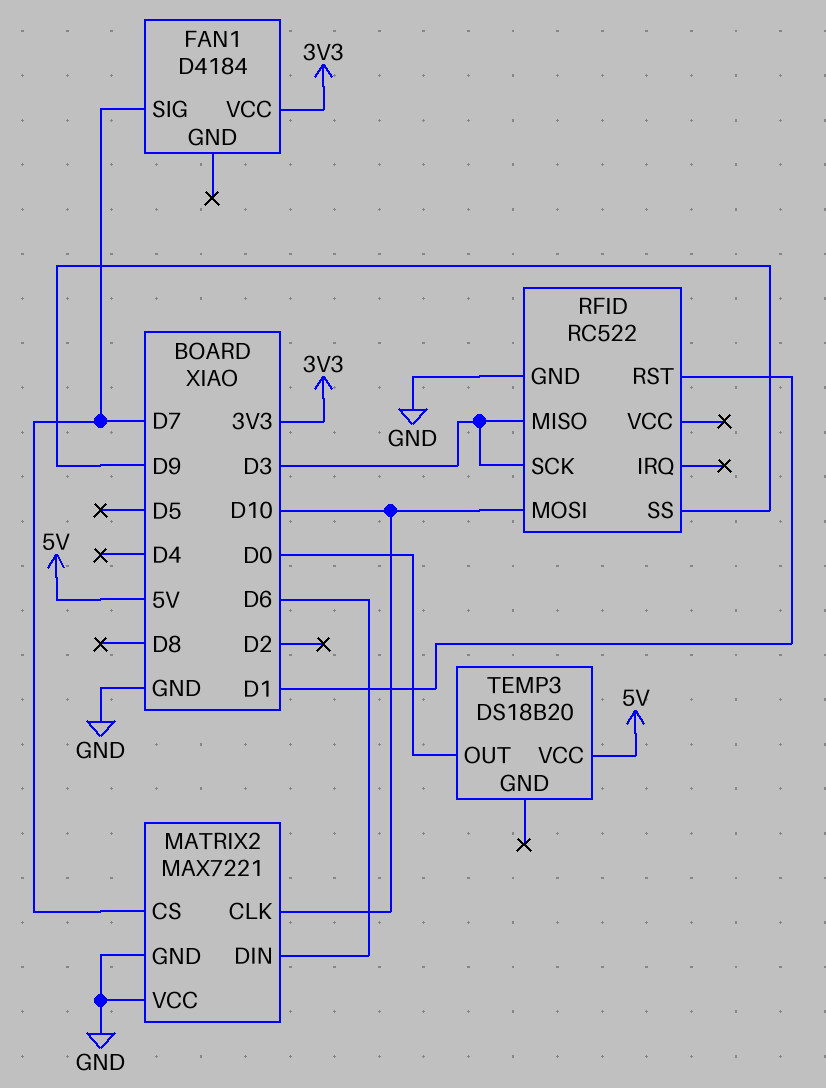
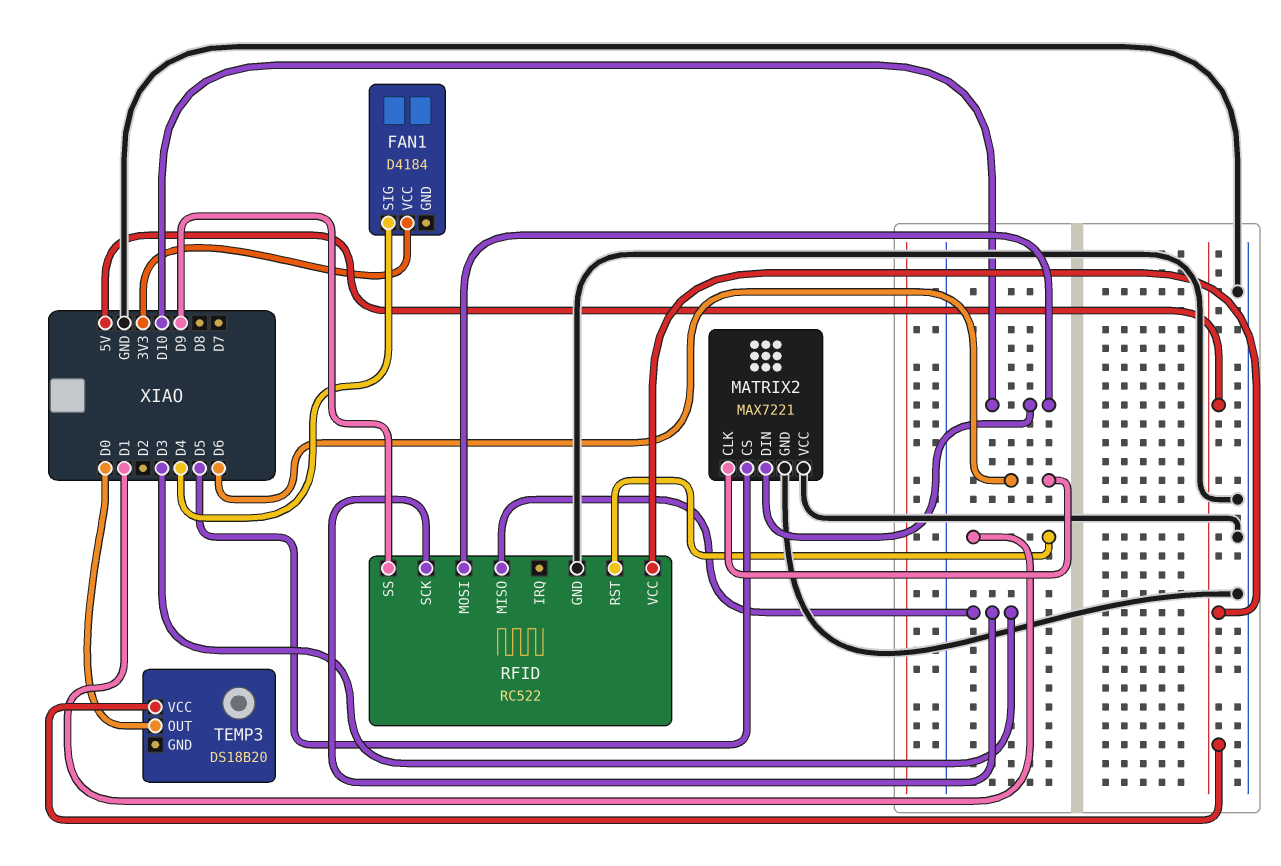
FAN1 pin SIG: D7 -> D4
MATRIX2 pin CLK: D10 -> D6
MATRIX2 pin CS: D7 -> D5
MATRIX2 pin DIN: D6 -> D10
RFID pin VCC: none -> 5V

